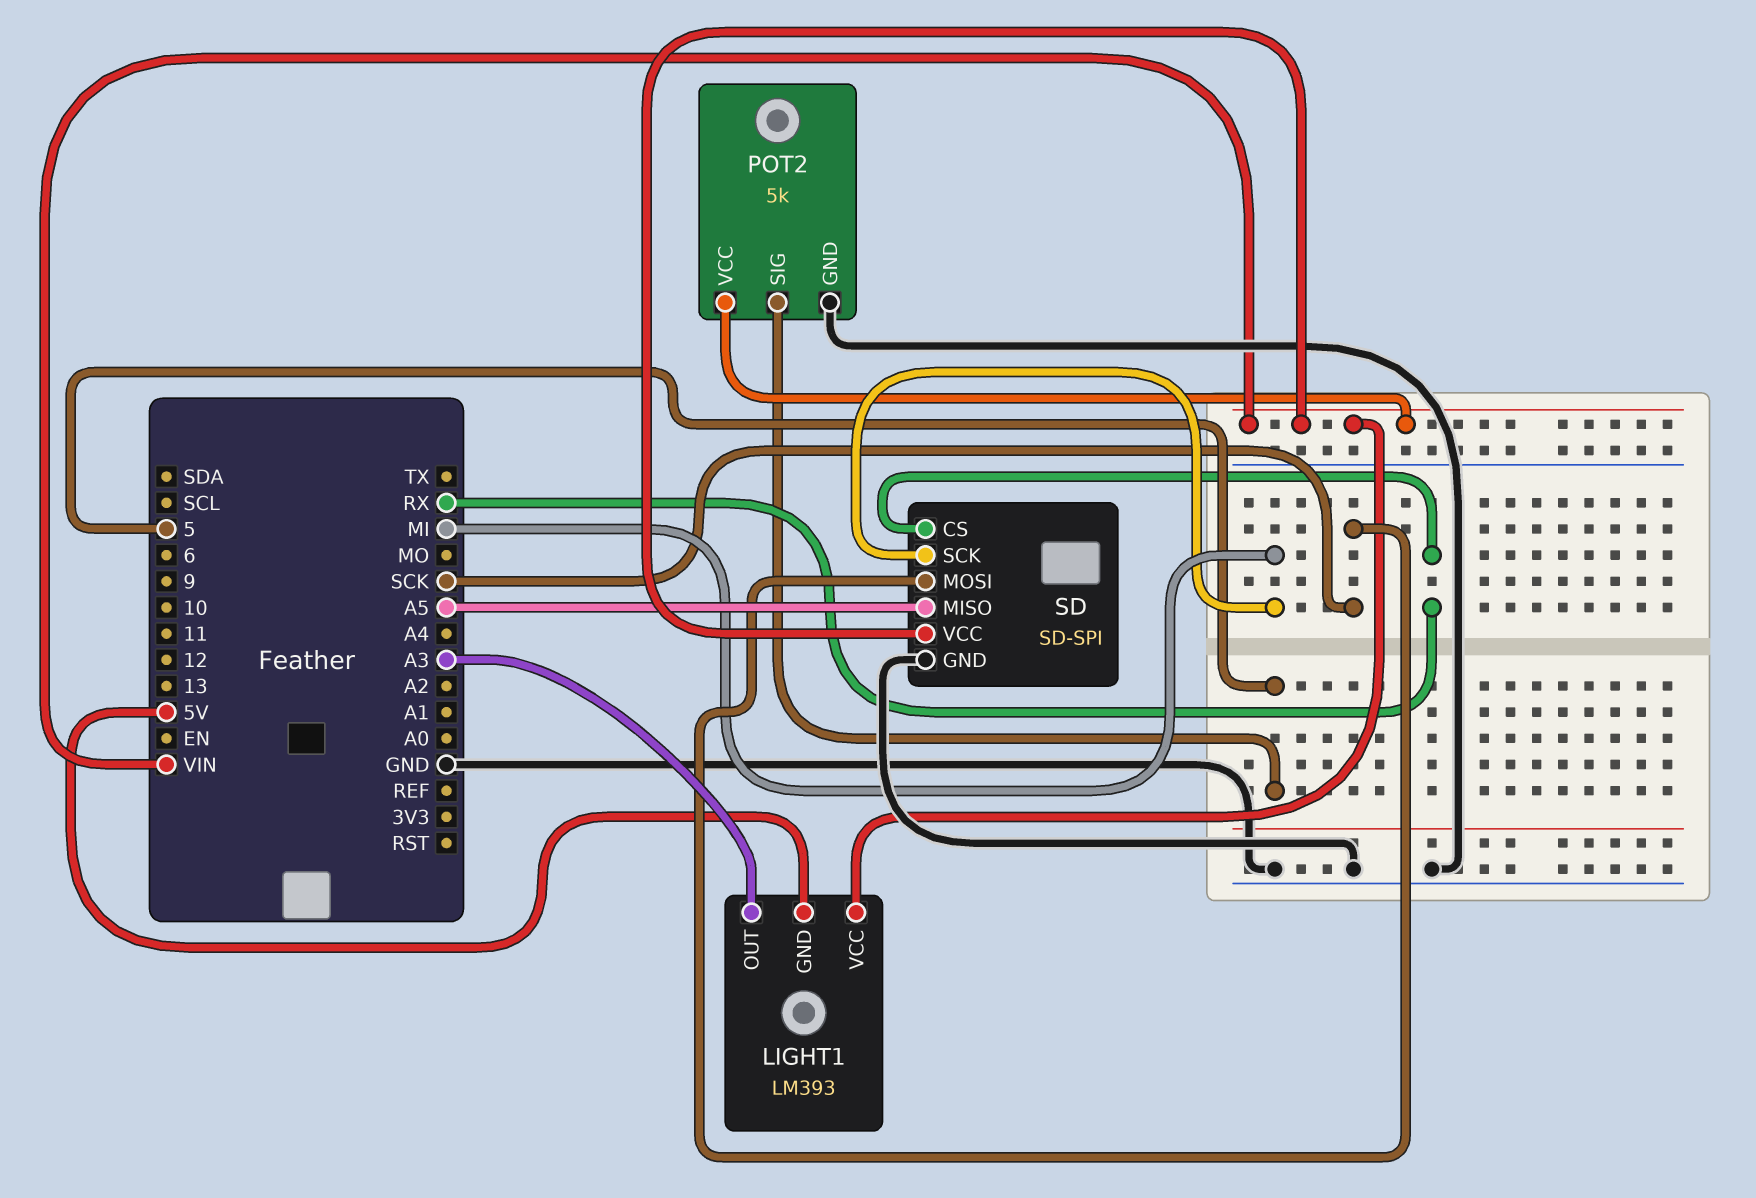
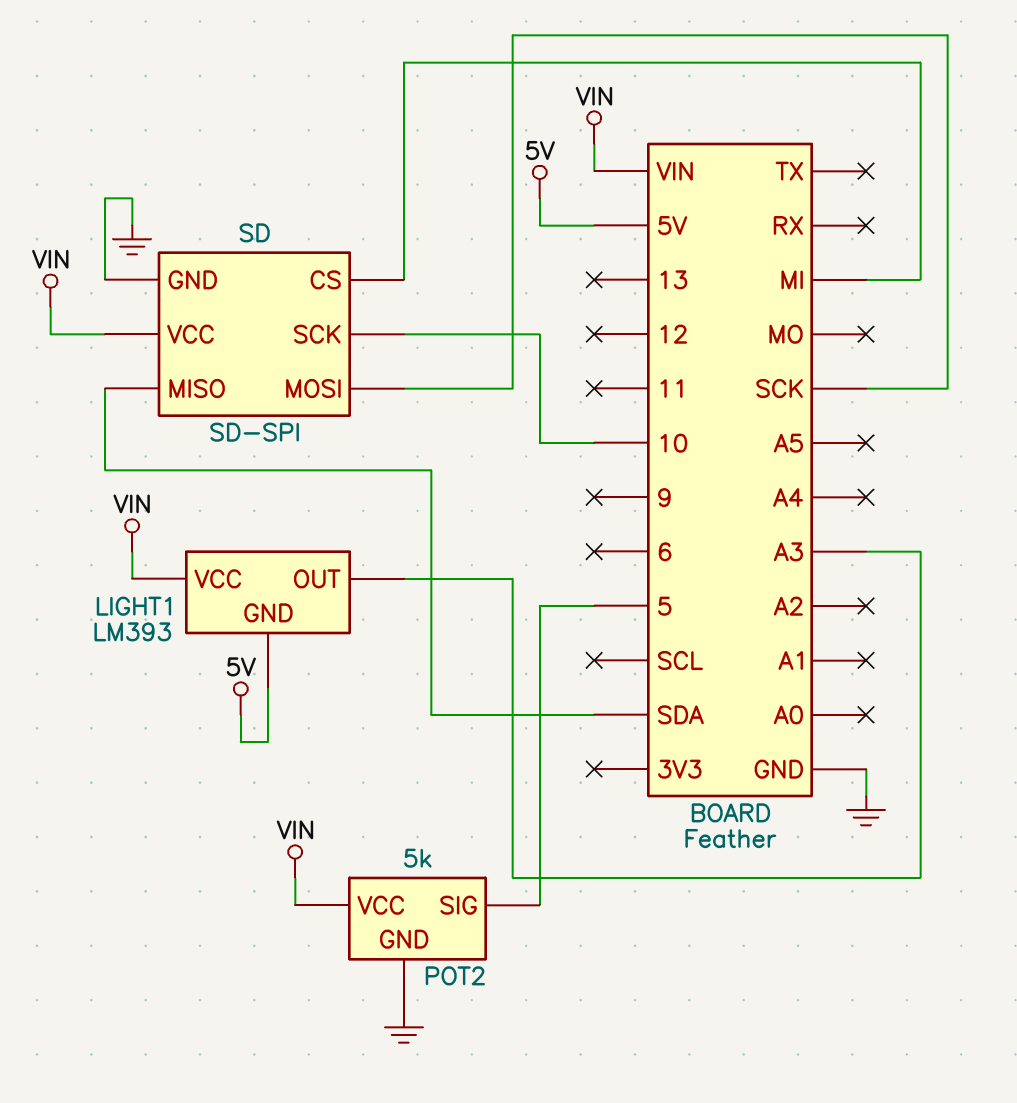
SD pin CS: RX -> MI
SD pin MISO: A5 -> SDA
SD pin SCK: MI -> 10

